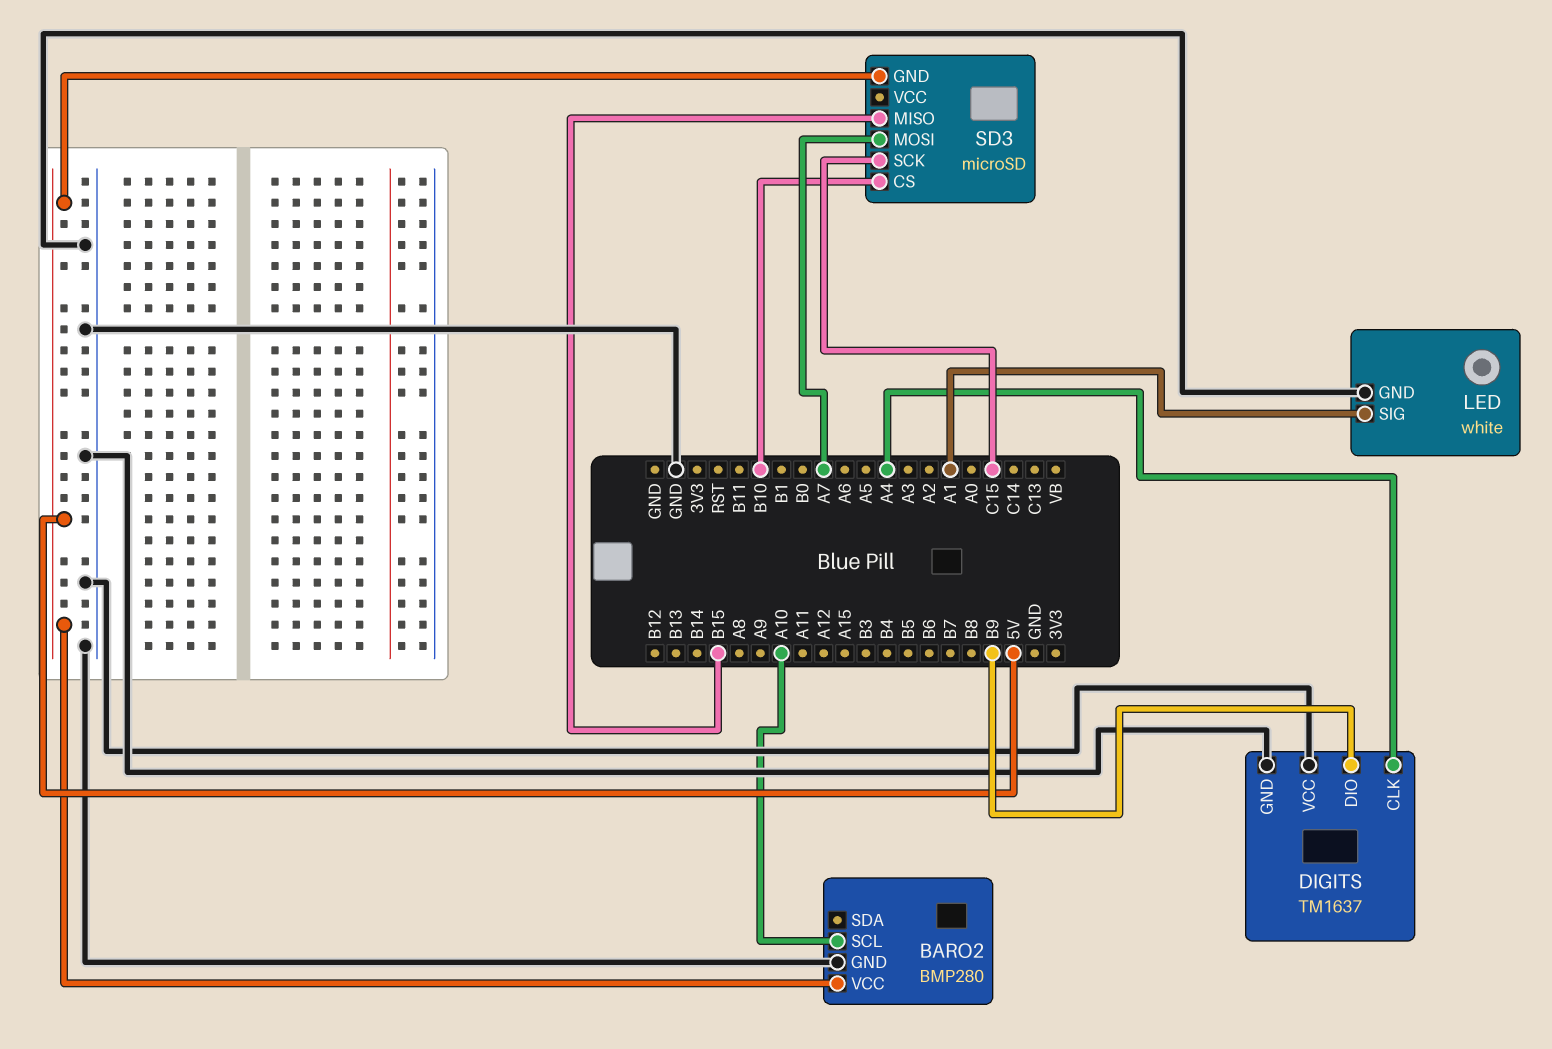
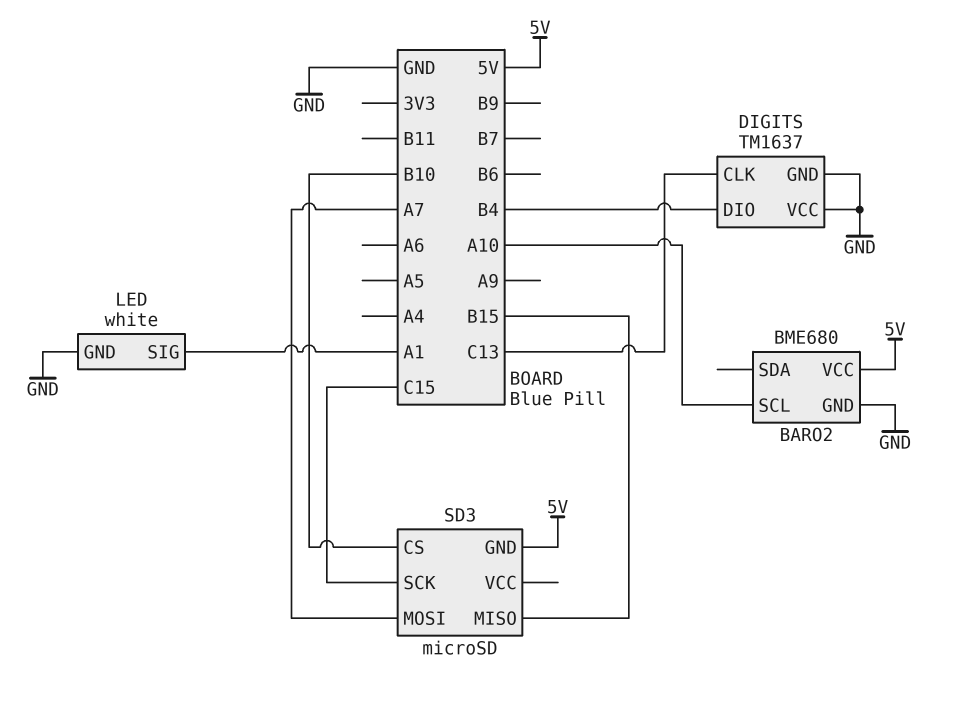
BARO2: BMP280 -> BME680
DIGITS pin CLK: A4 -> C13
DIGITS pin DIO: B9 -> B4

